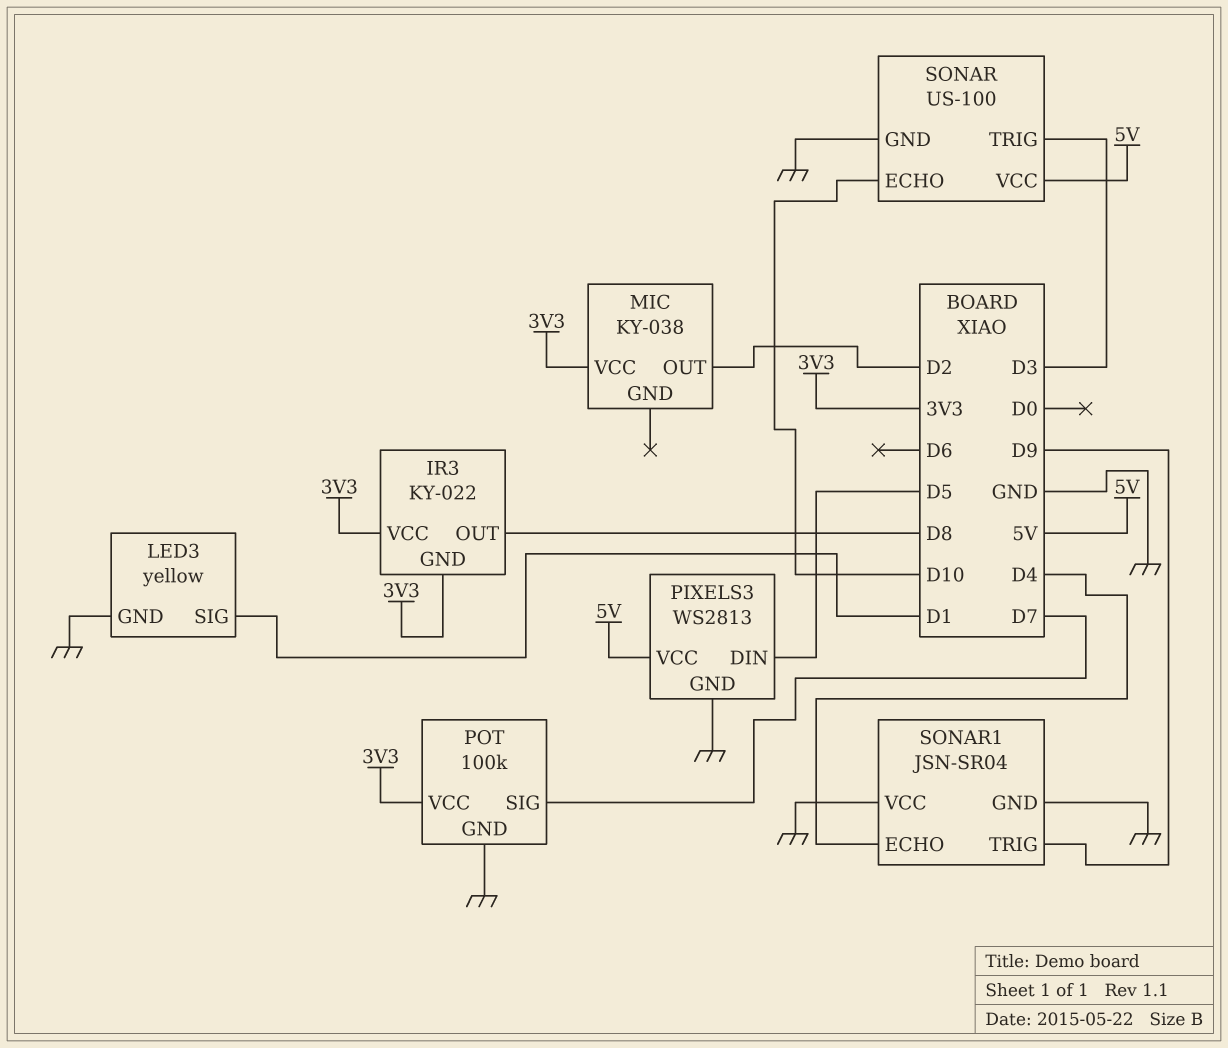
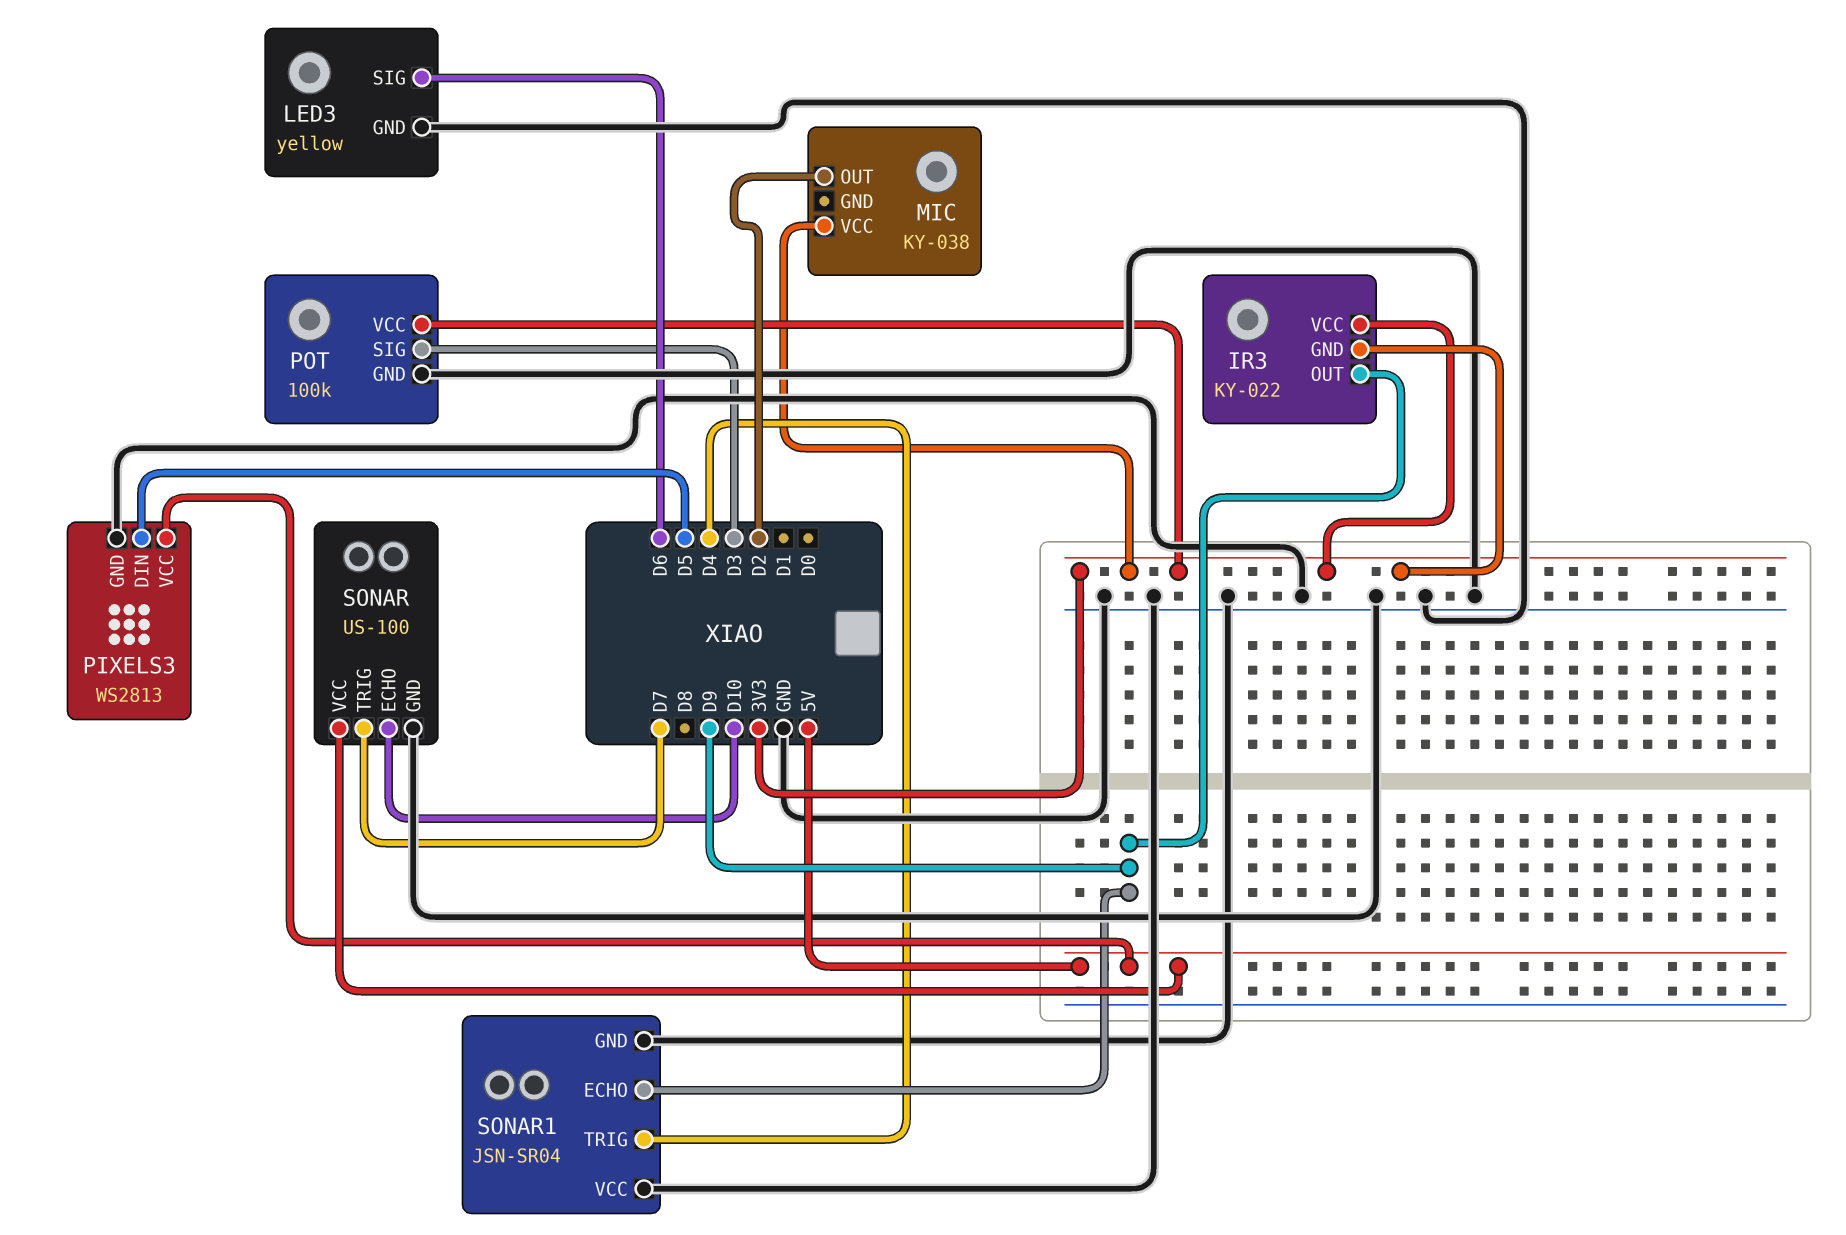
IR3 pin OUT: D8 -> D9
LED3 pin SIG: D1 -> D6
POT pin SIG: D7 -> D3
SONAR pin TRIG: D3 -> D7
SONAR1 pin ECHO: D4 -> D9
SONAR1 pin TRIG: D9 -> D4

